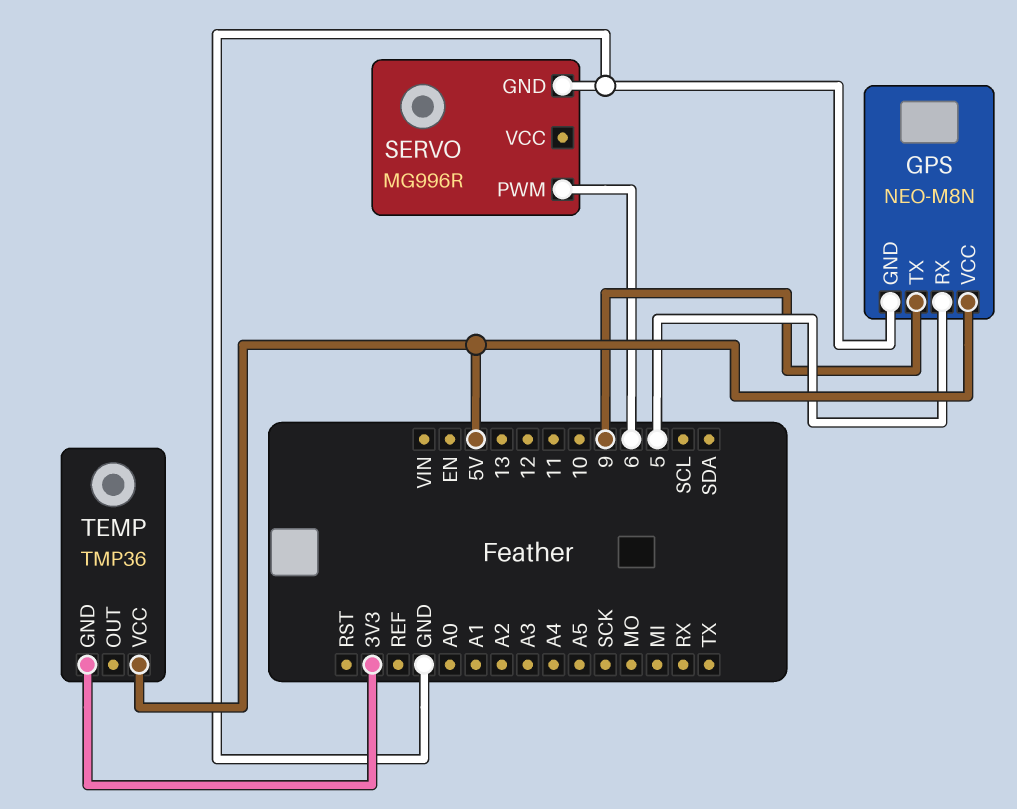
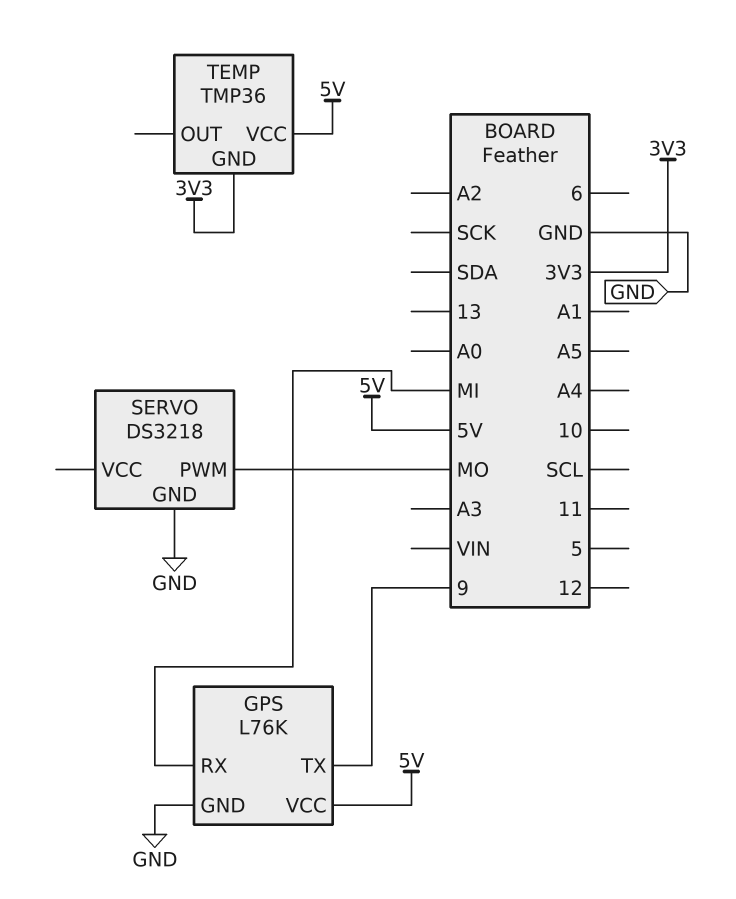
GPS: NEO-M8N -> L76K
GPS pin RX: 5 -> MI
SERVO: MG996R -> DS3218
SERVO pin PWM: 6 -> MO

